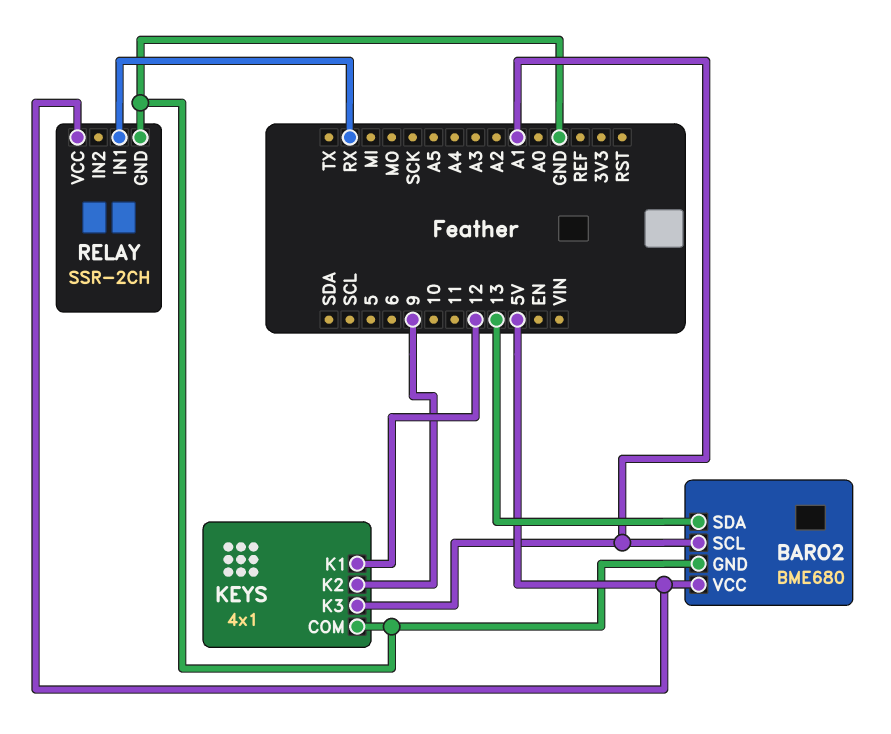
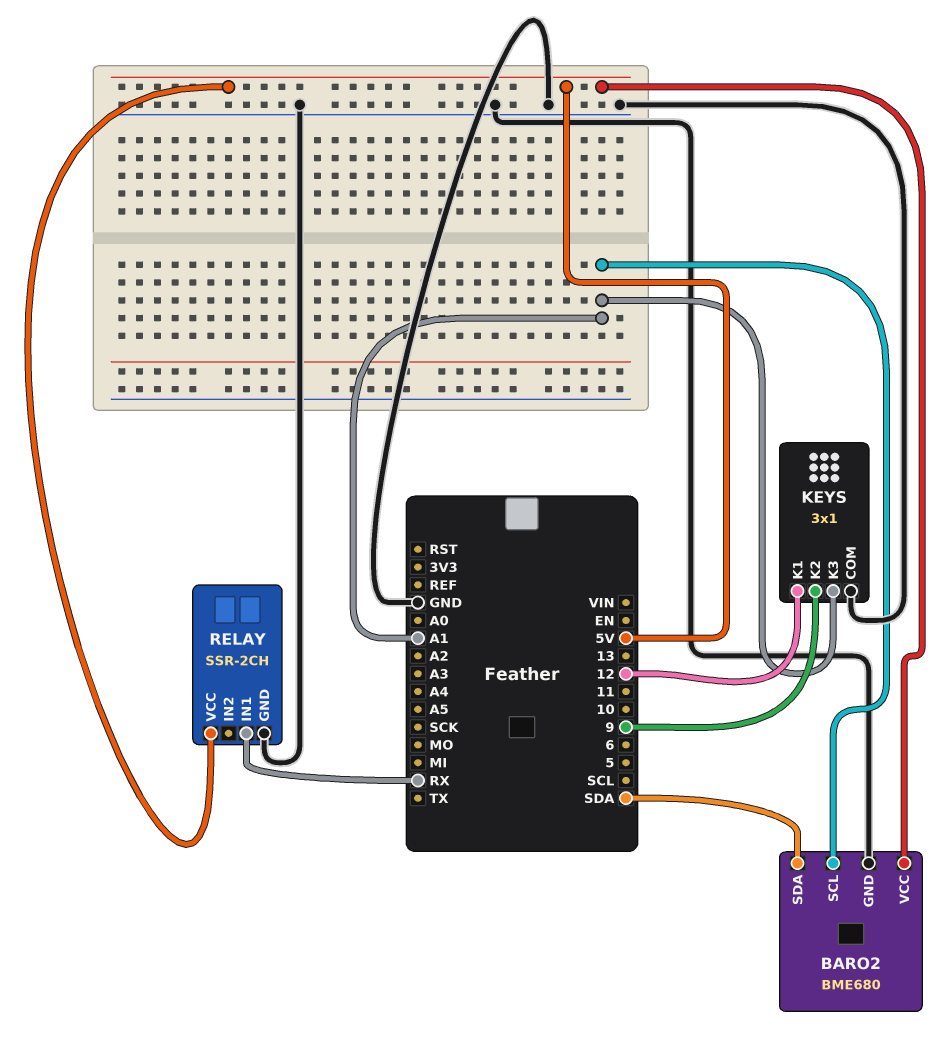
BARO2 pin SDA: 13 -> SDA
KEYS: 4x1 -> 3x1

